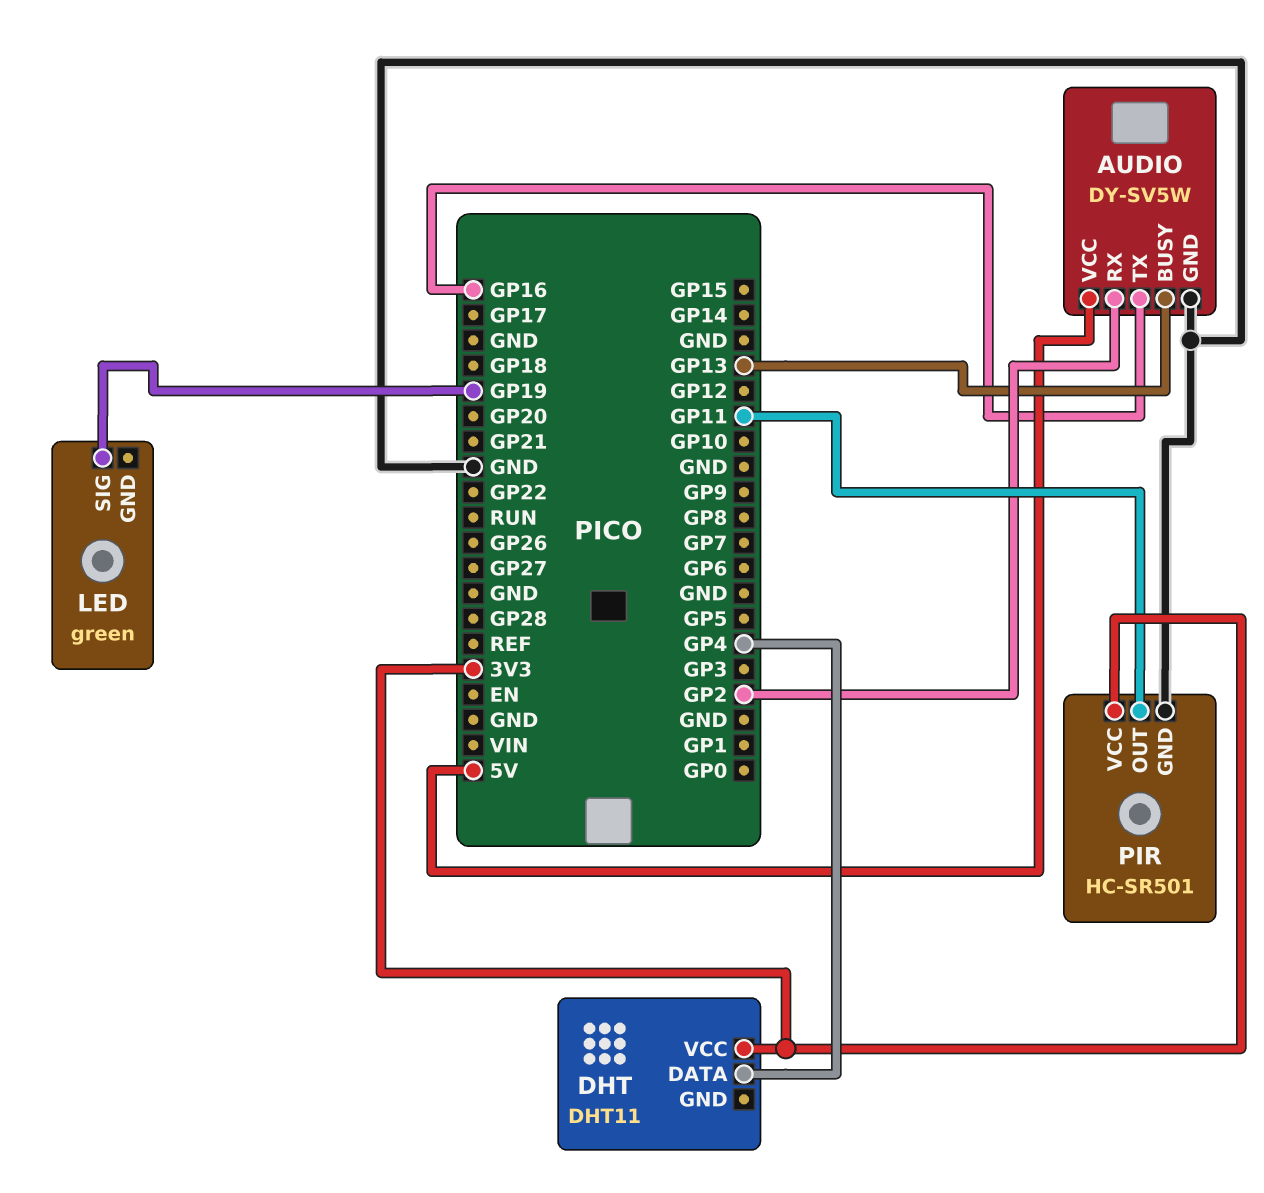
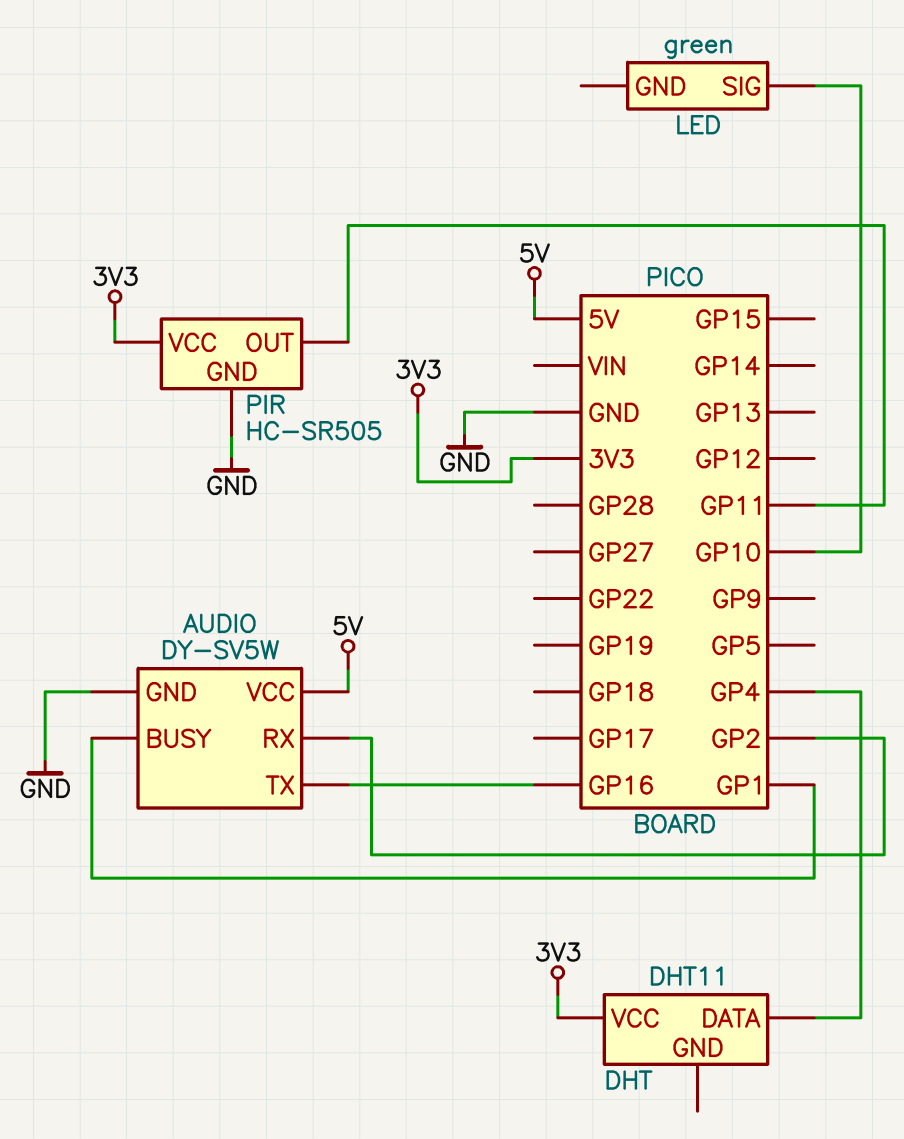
AUDIO pin BUSY: GP13 -> GP1
LED pin SIG: GP19 -> GP10
PIR: HC-SR501 -> HC-SR505

